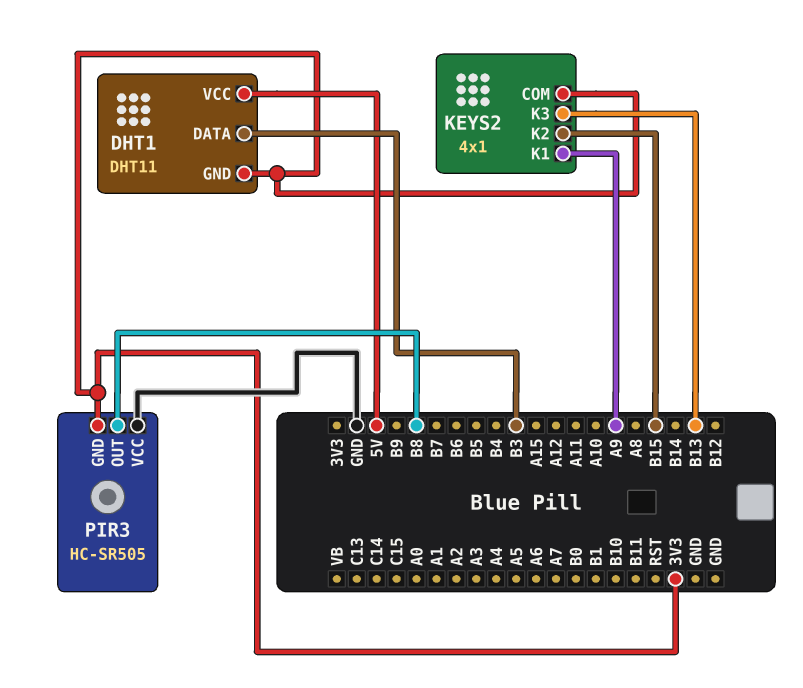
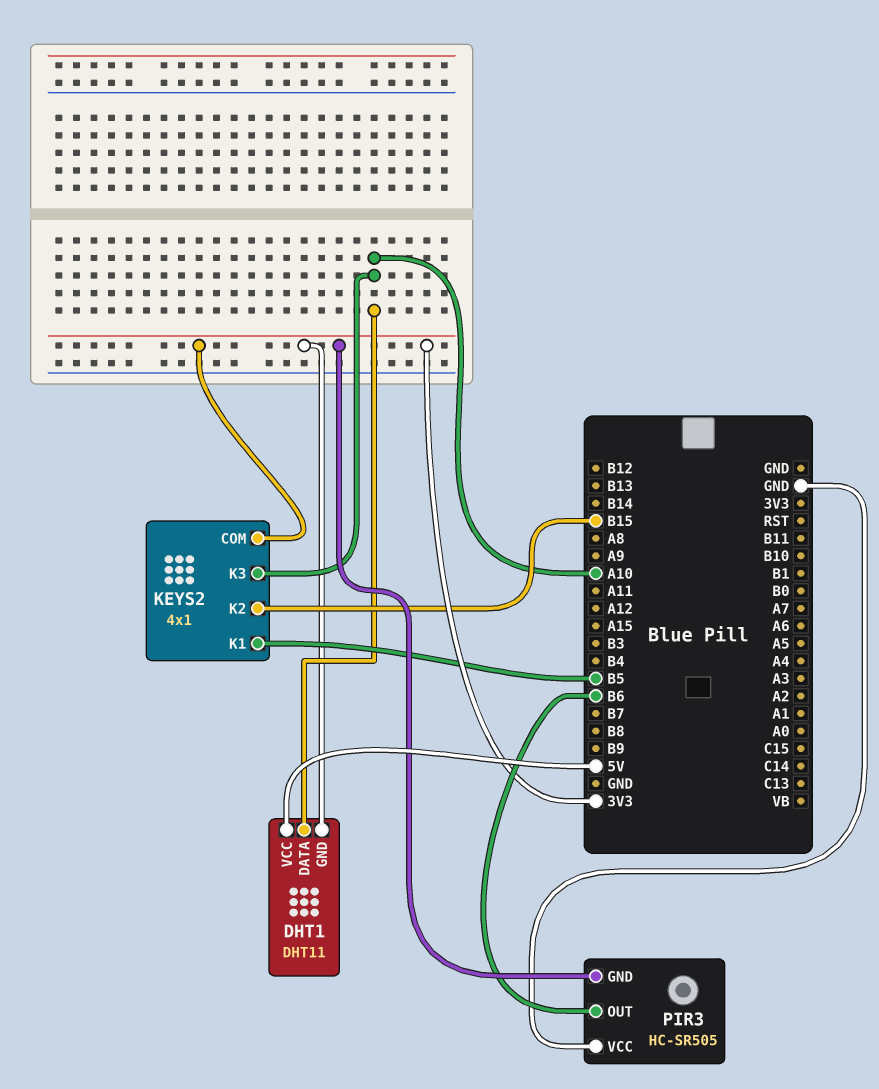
DHT1 pin DATA: B3 -> A10
KEYS2 pin K1: A9 -> B5
KEYS2 pin K3: B13 -> A10
PIR3 pin OUT: B8 -> B6

